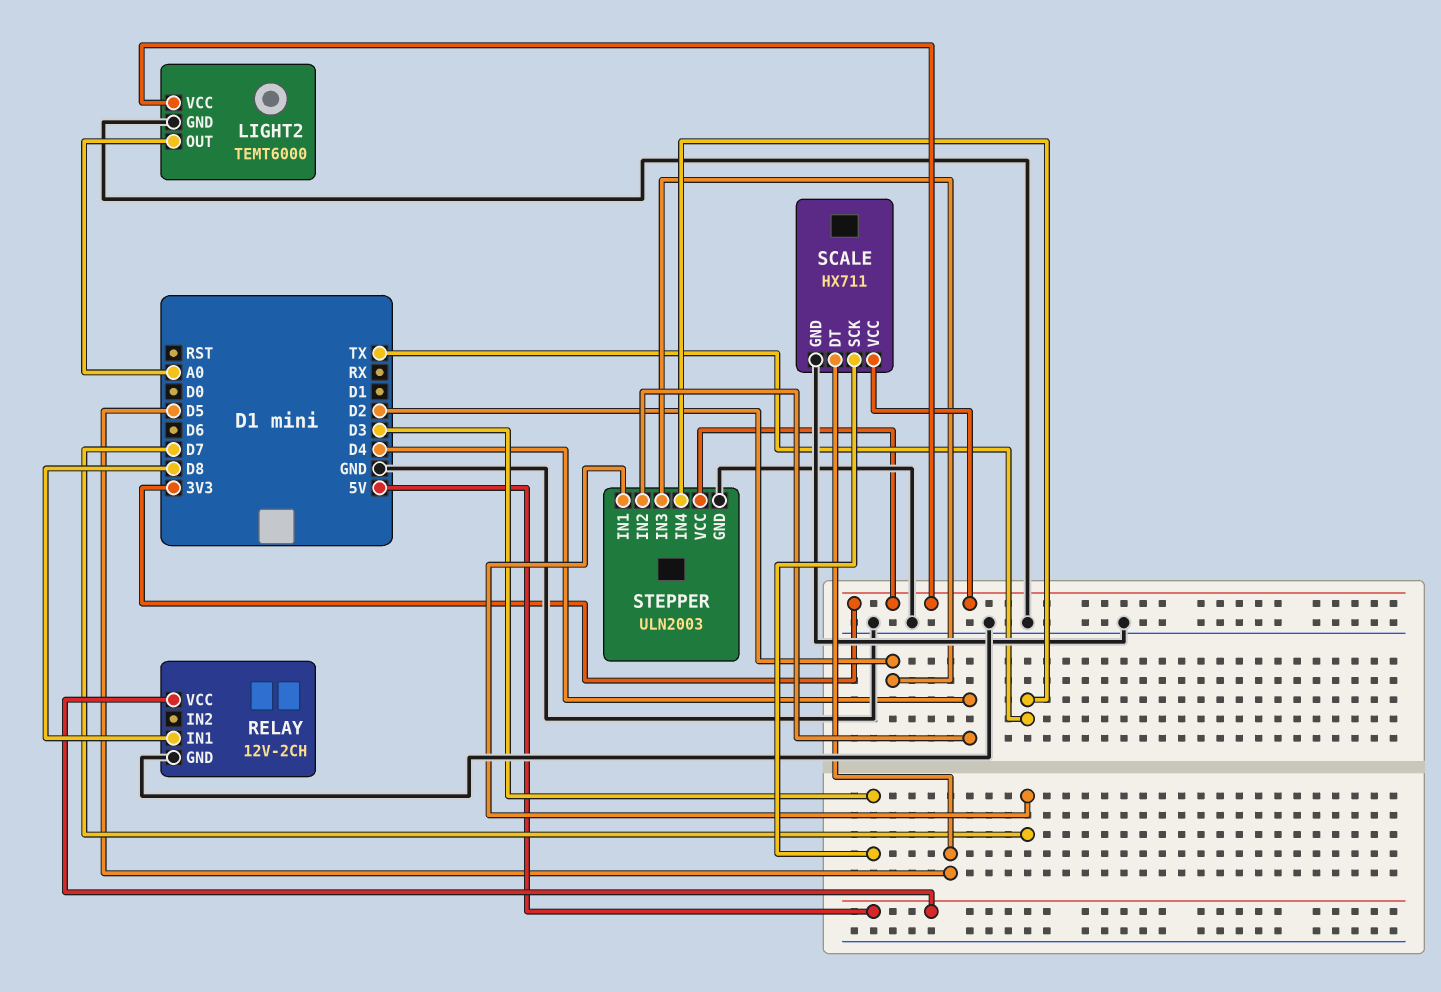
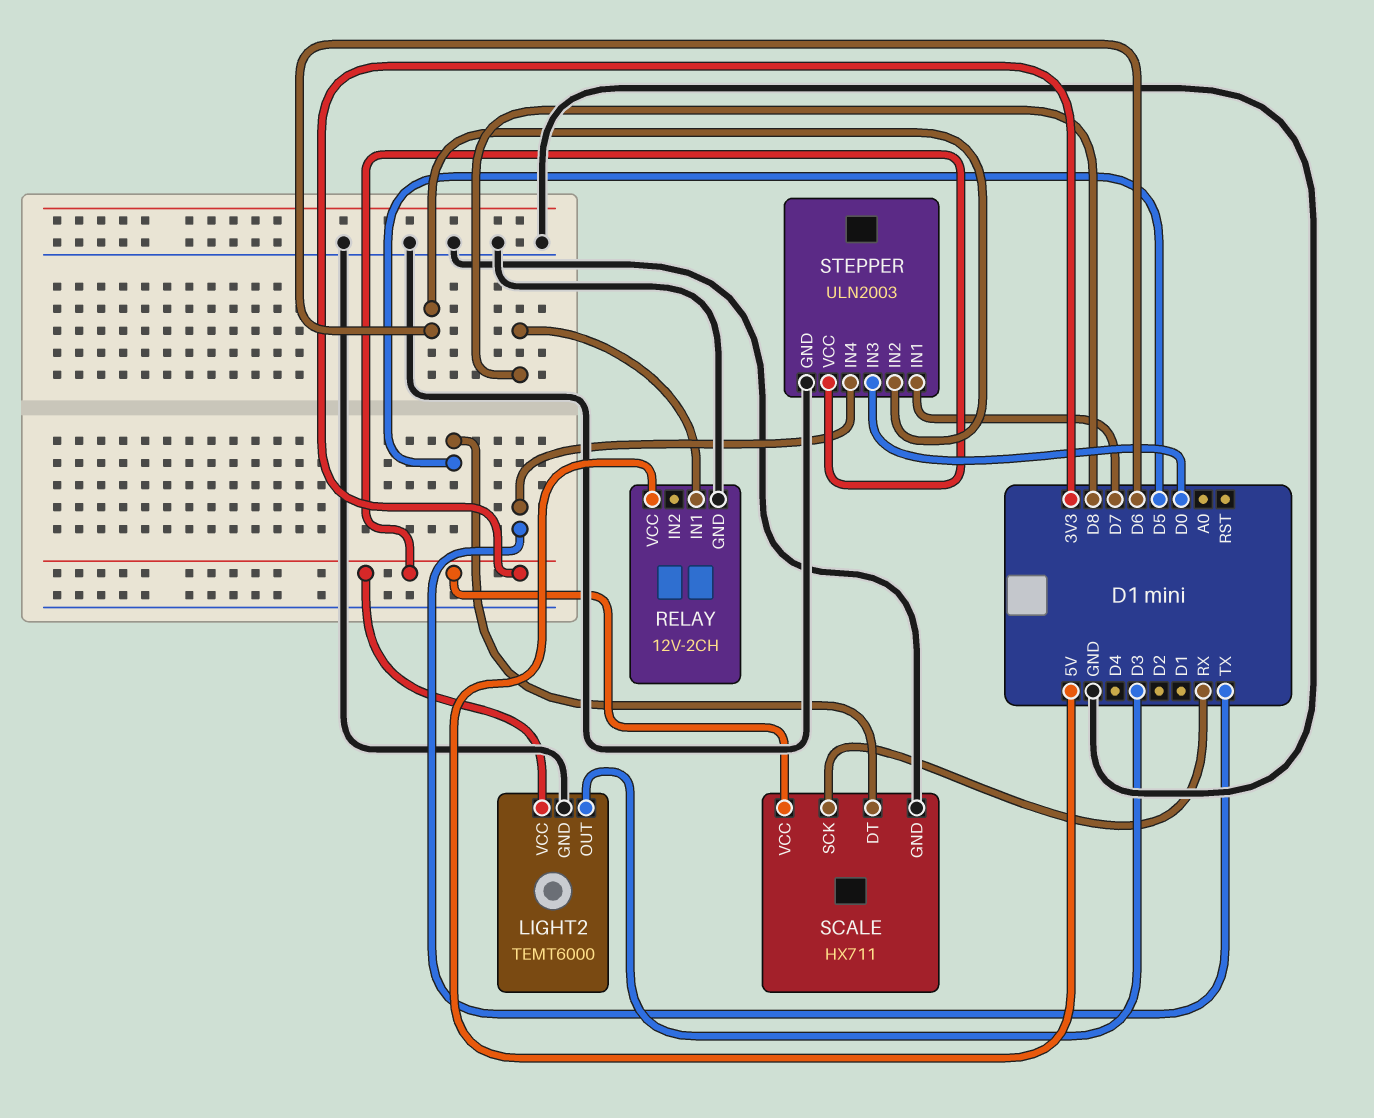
LIGHT2 pin OUT: A0 -> D3
SCALE pin SCK: D3 -> RX
STEPPER pin IN2: D4 -> D6
STEPPER pin IN3: D2 -> D0

